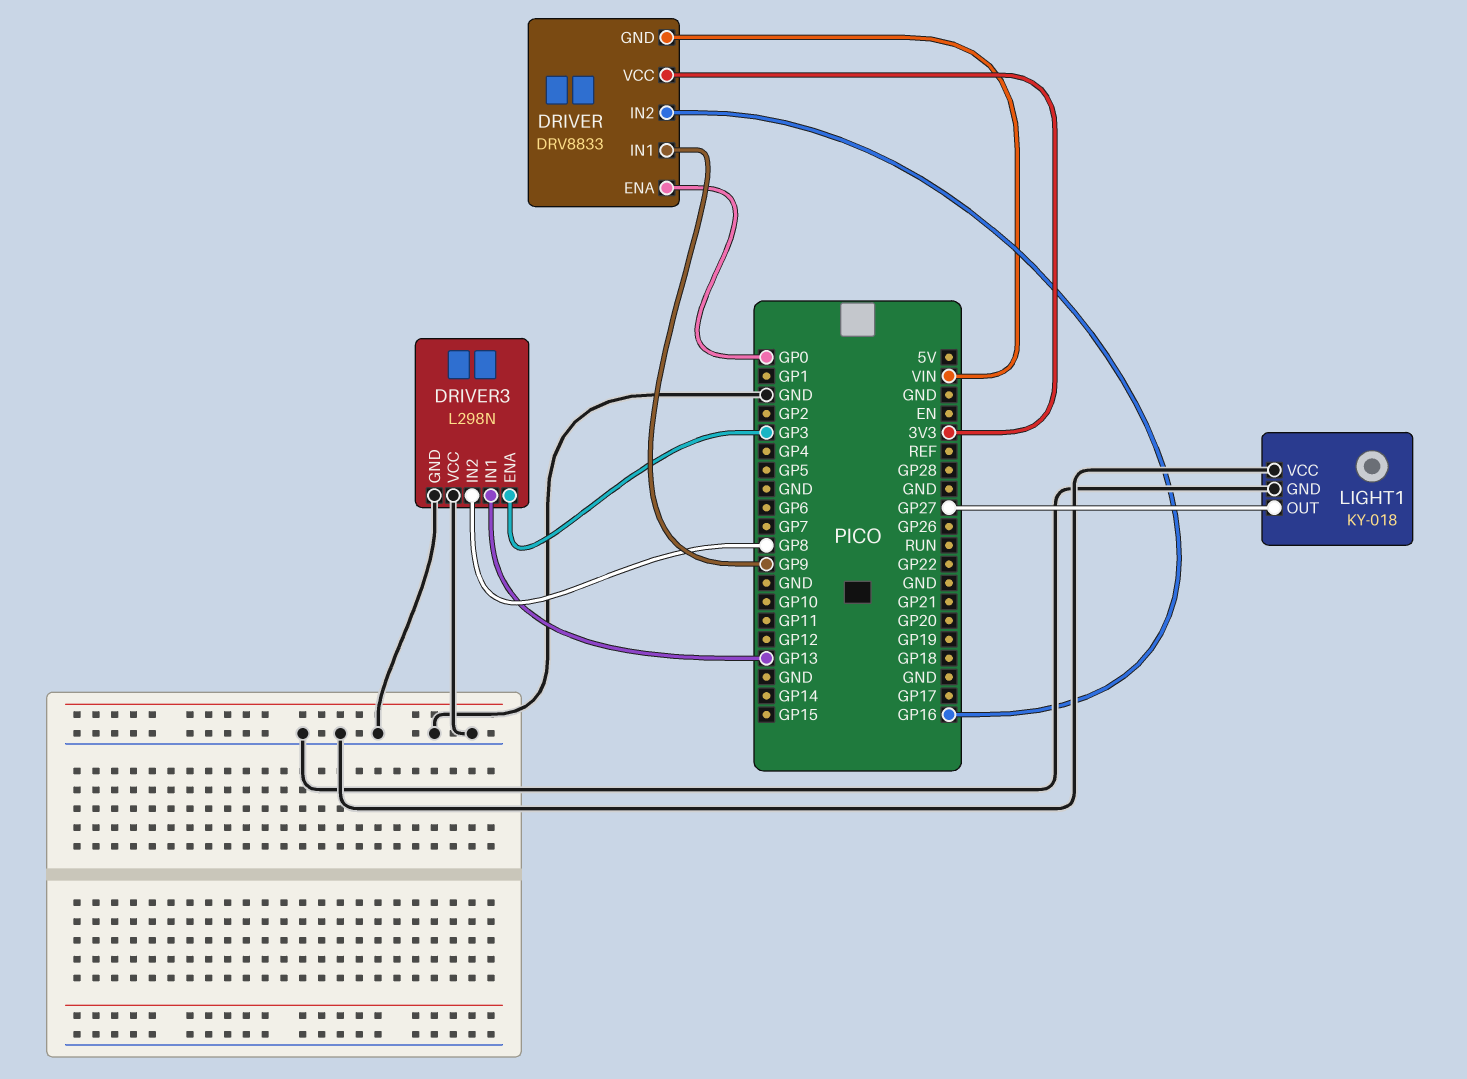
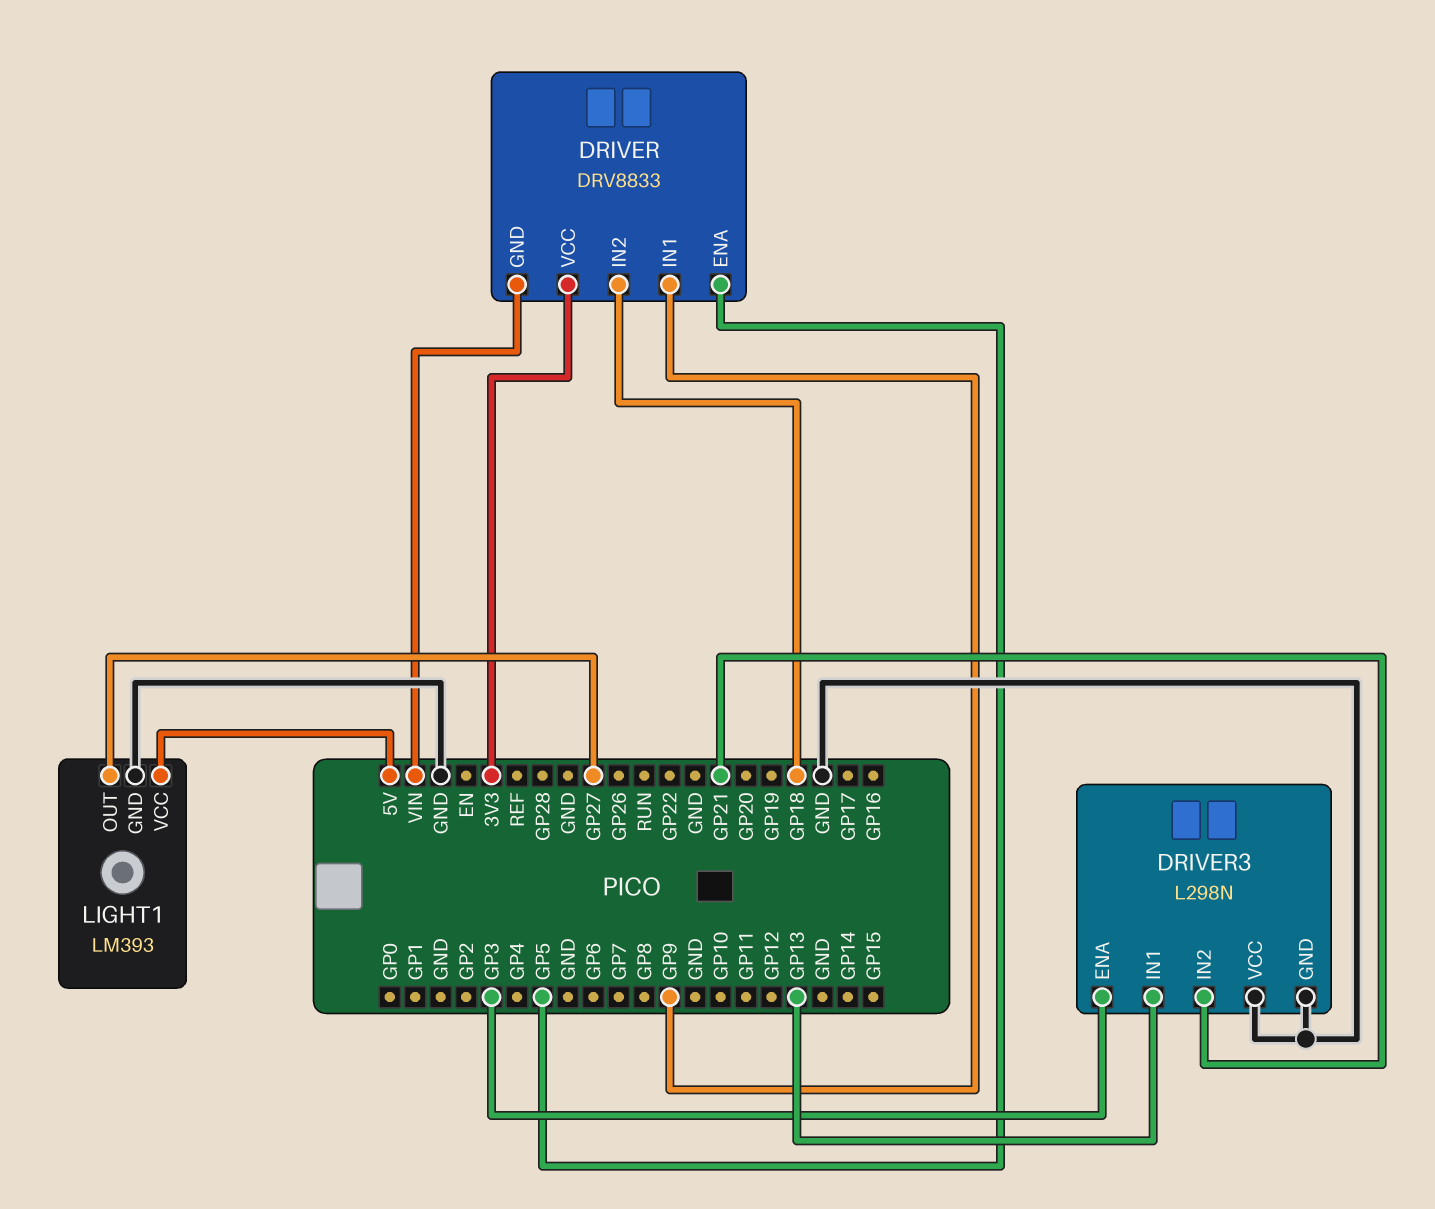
DRIVER pin ENA: GP0 -> GP5
DRIVER pin IN2: GP16 -> GP18
DRIVER3 pin IN2: GP8 -> GP21
LIGHT1: KY-018 -> LM393
LIGHT1 pin VCC: GND -> 5V

